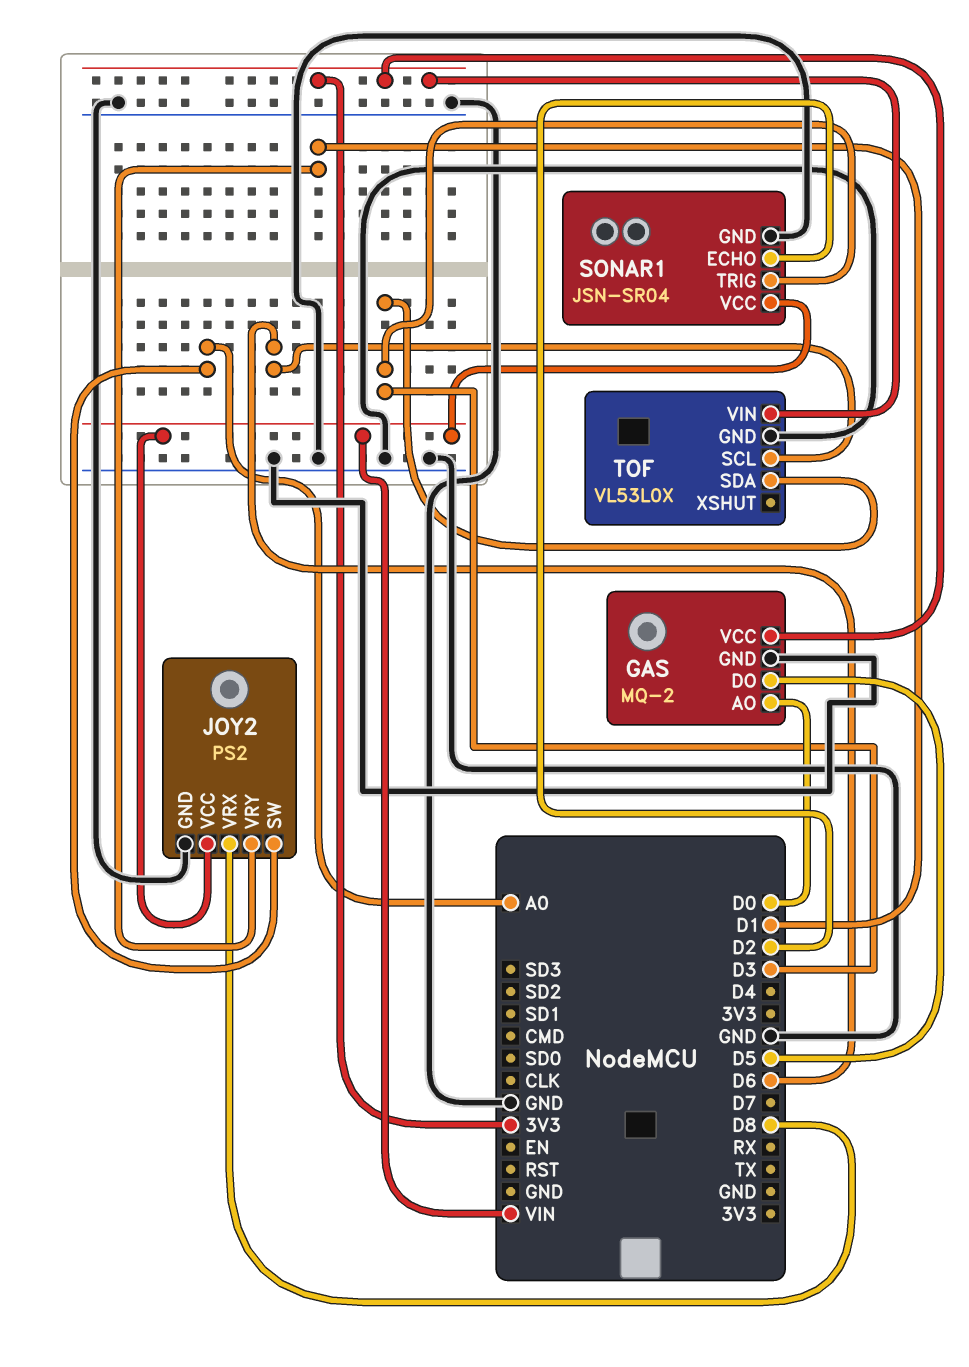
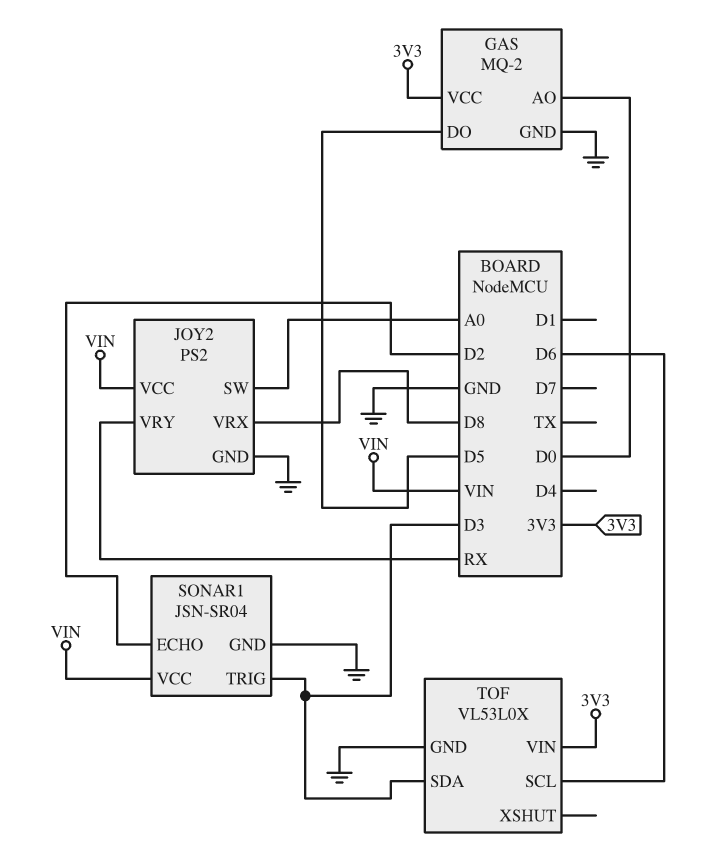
JOY2 pin VRY: D1 -> RX

